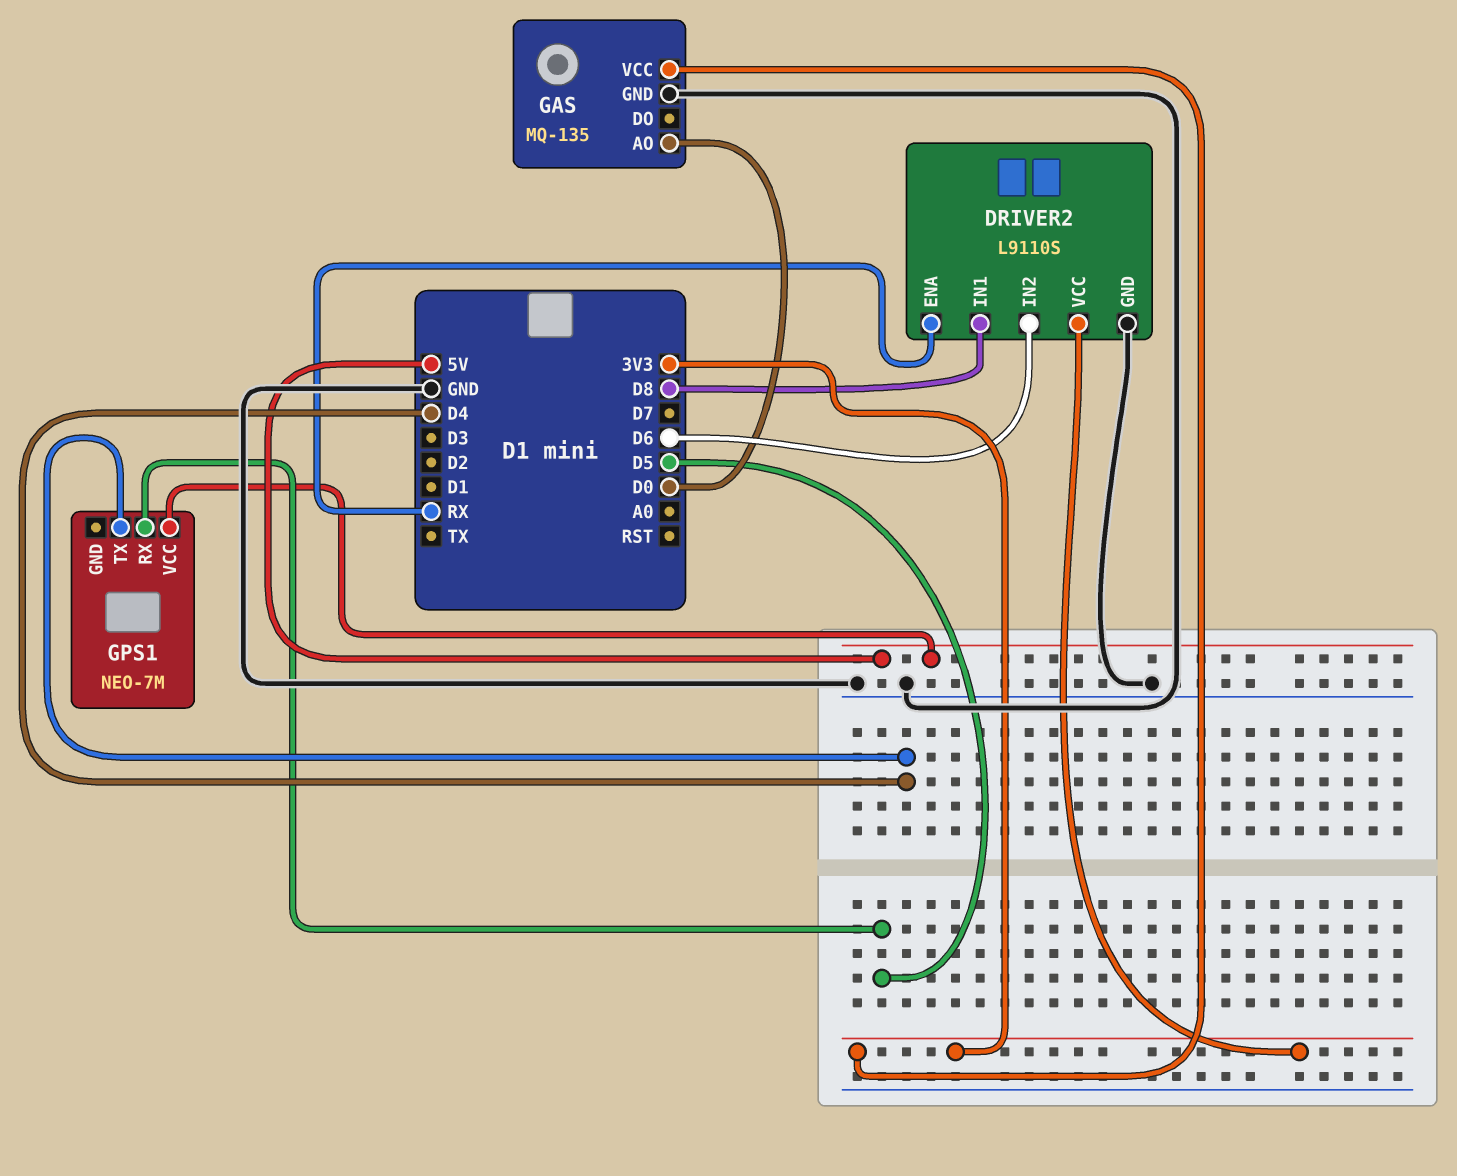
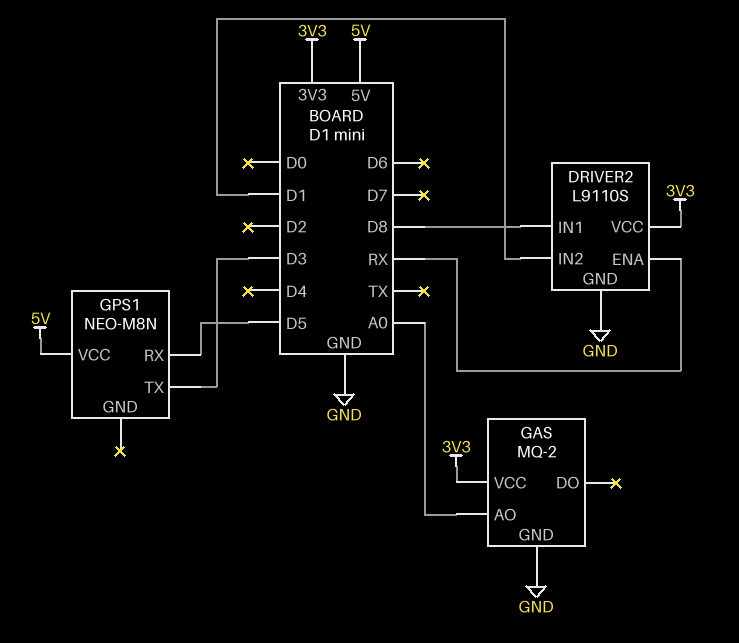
DRIVER2 pin IN2: D6 -> D1
GAS: MQ-135 -> MQ-2
GAS pin AO: D0 -> A0
GPS1: NEO-7M -> NEO-M8N
GPS1 pin TX: D4 -> D3

